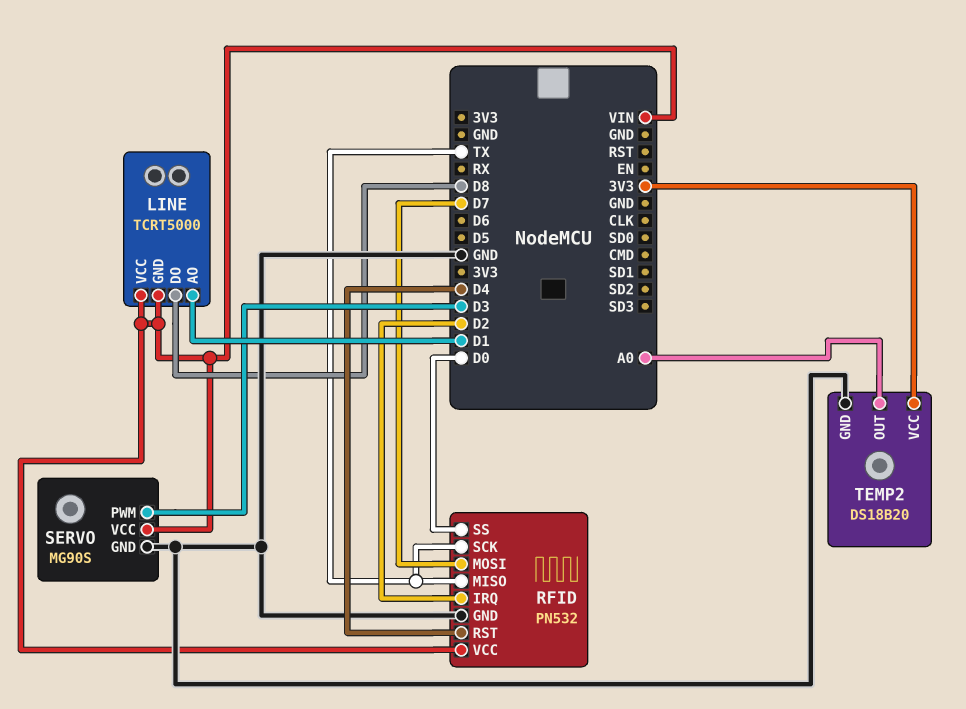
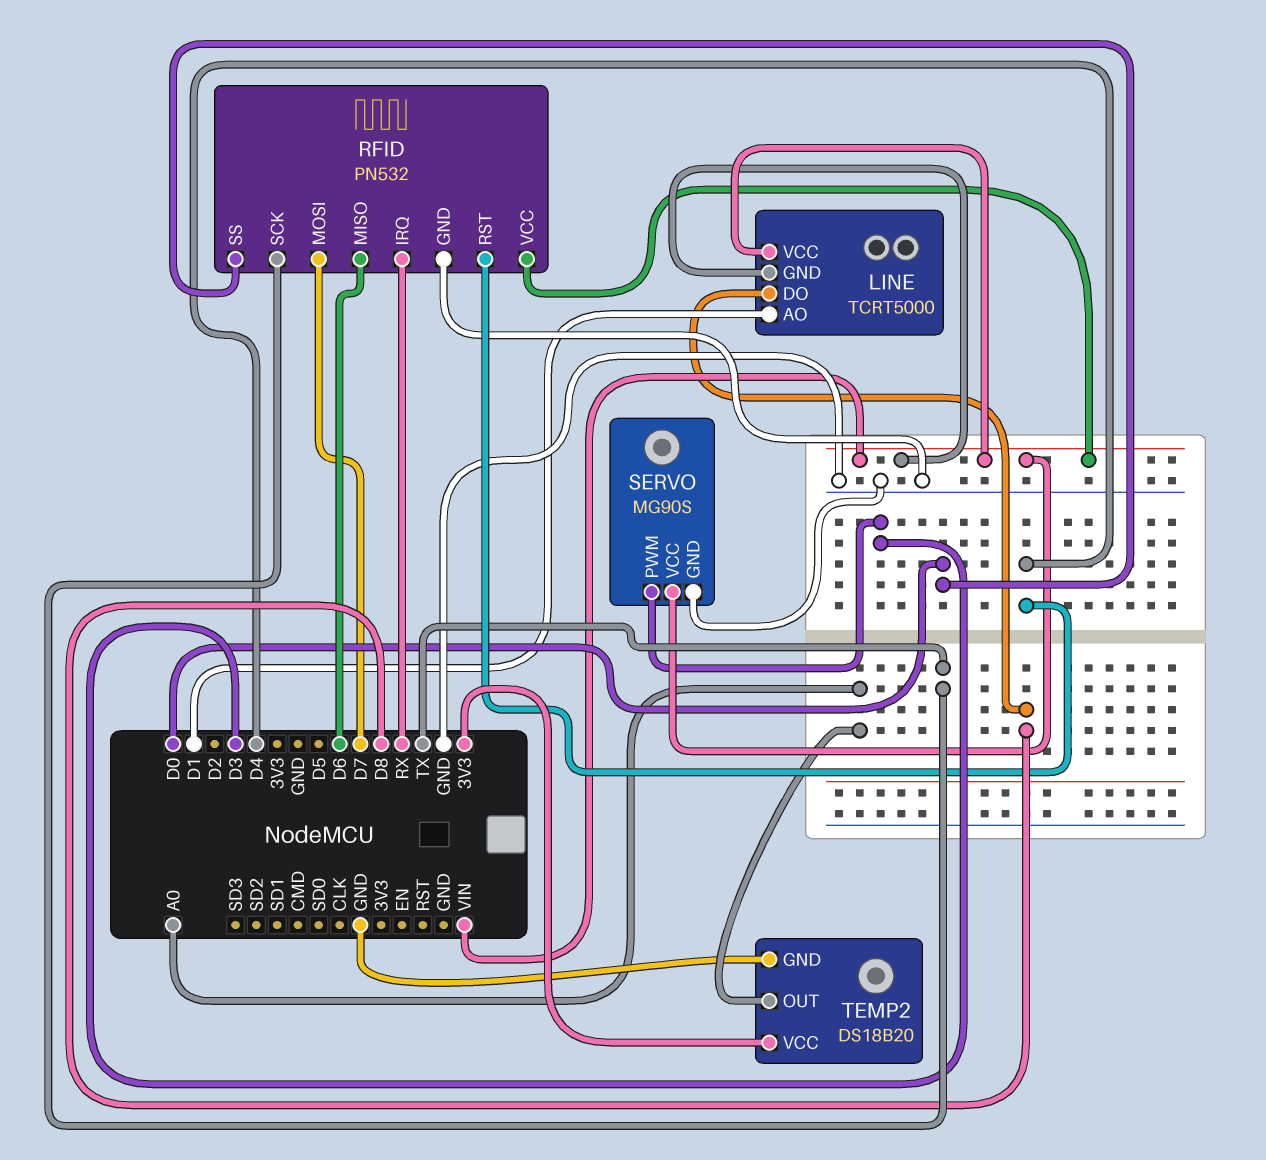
RFID pin IRQ: D2 -> RX
RFID pin MISO: TX -> D6

